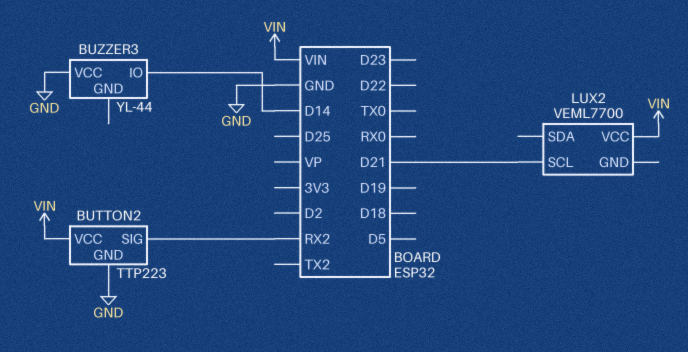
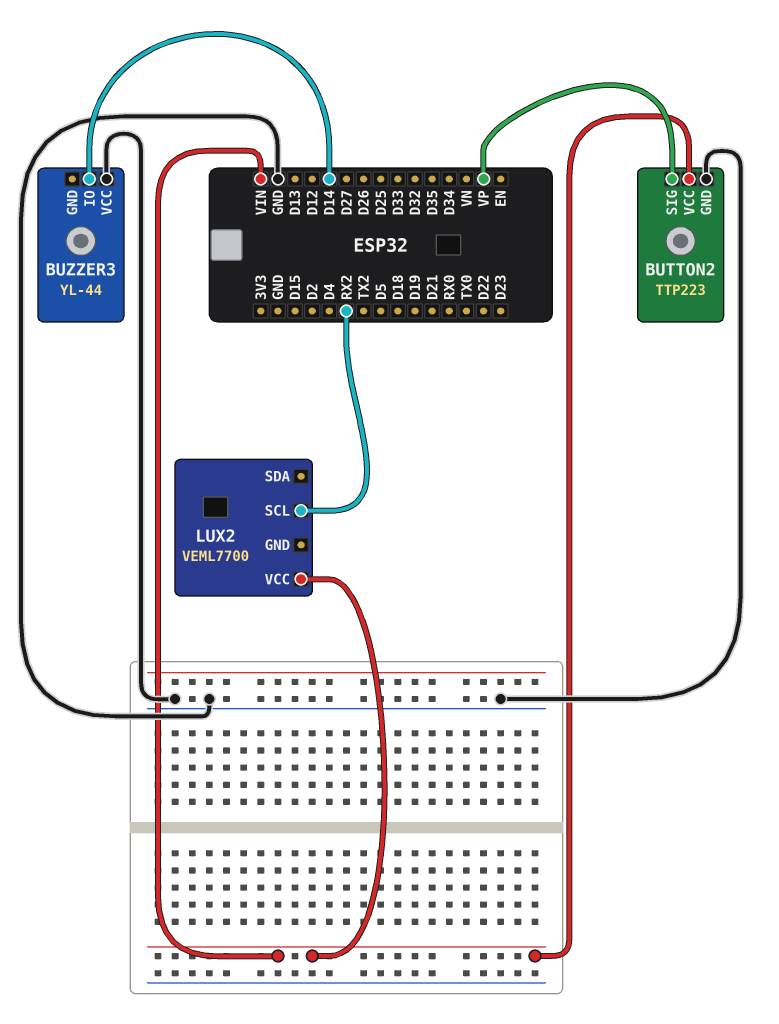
BUTTON2 pin SIG: RX2 -> VP
LUX2 pin SCL: D21 -> RX2

